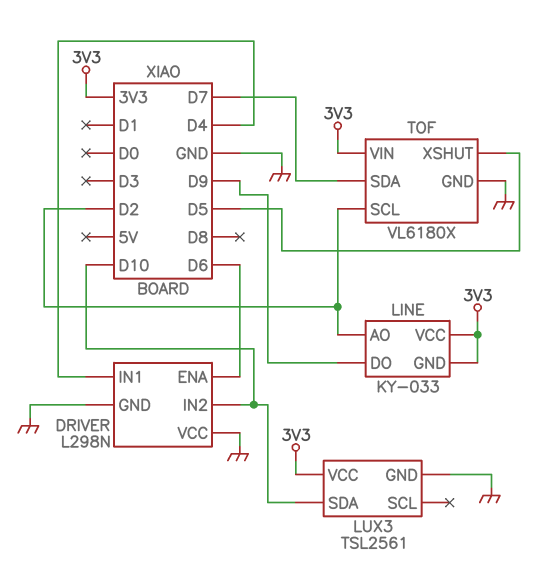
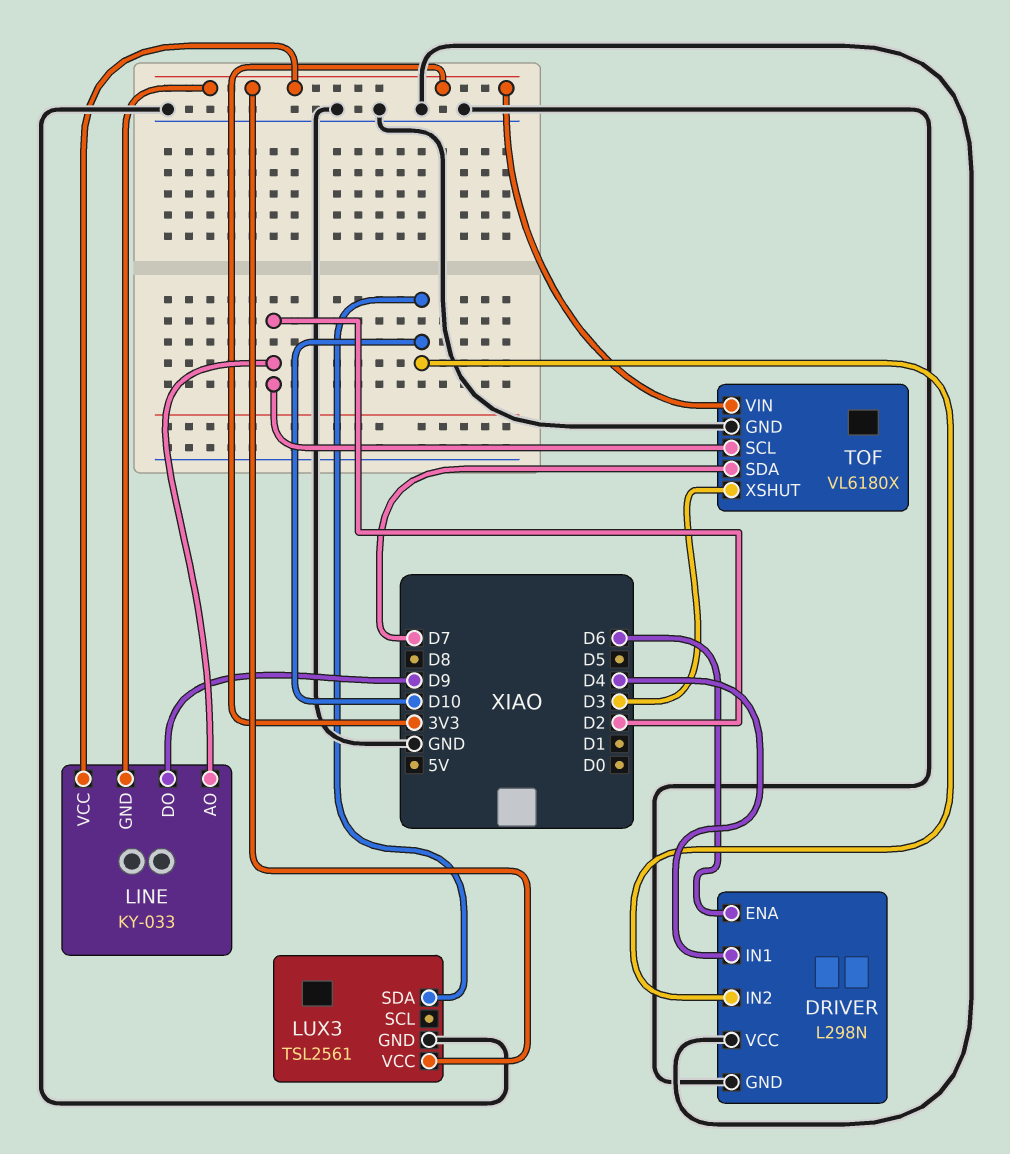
TOF pin XSHUT: D5 -> D3

